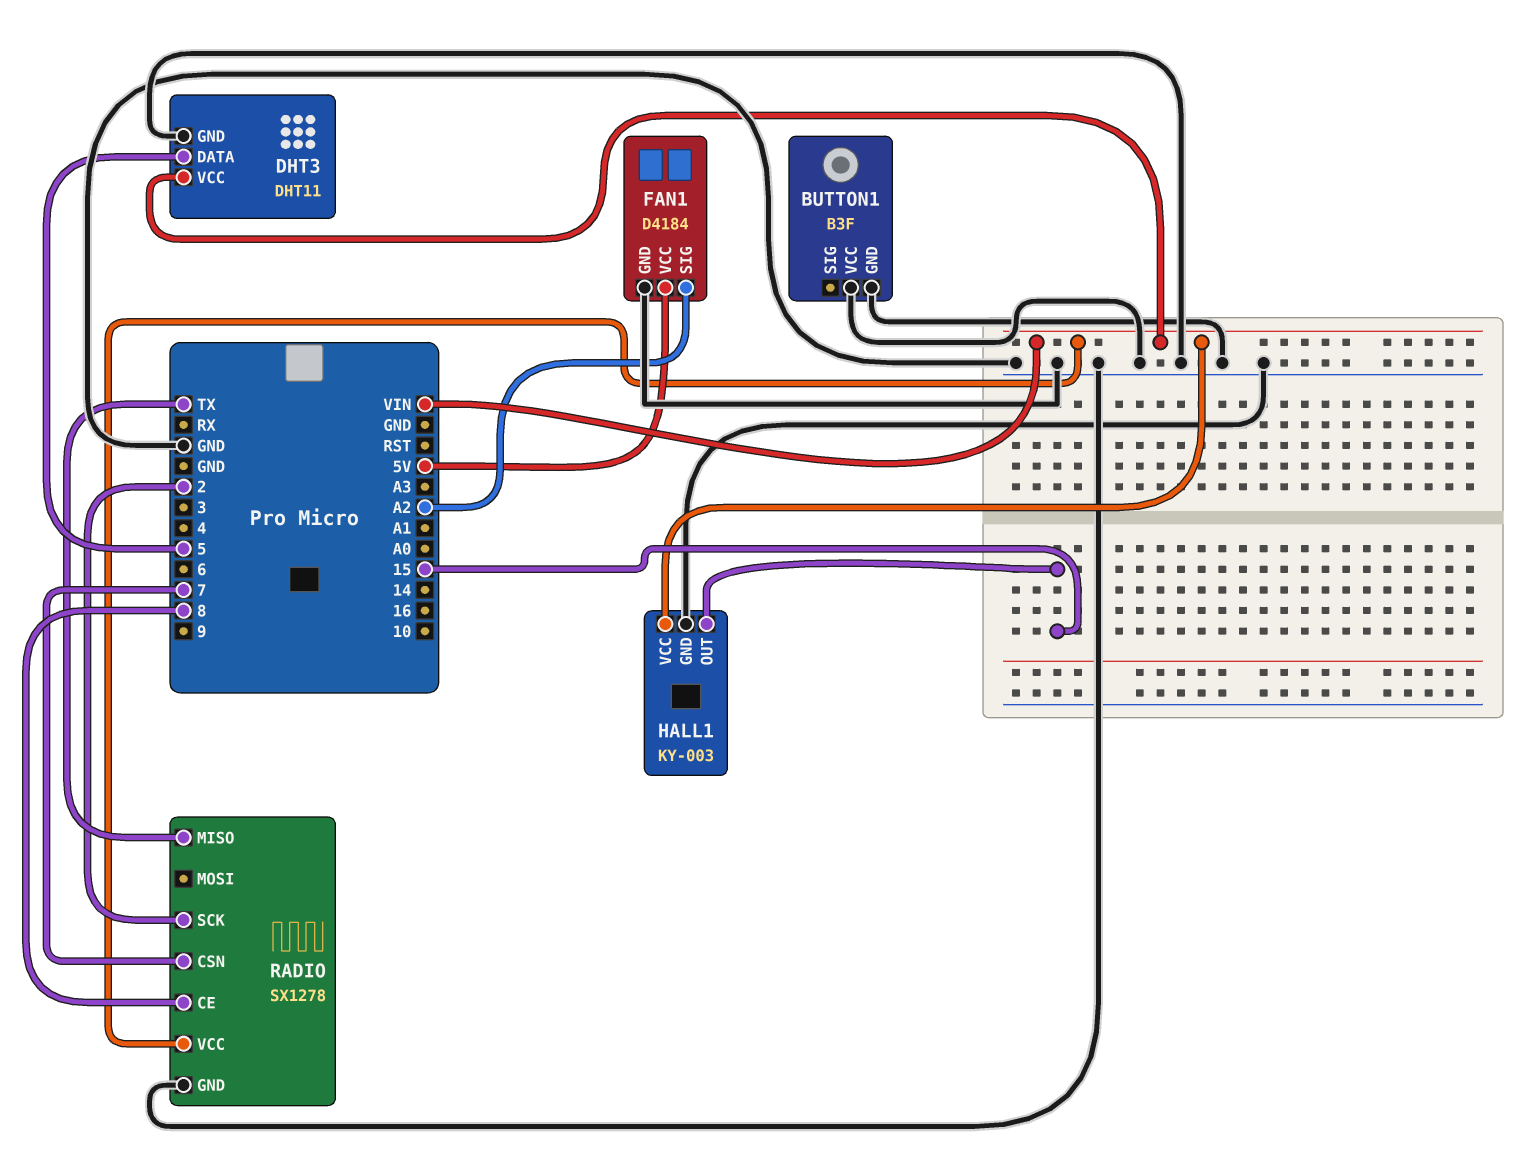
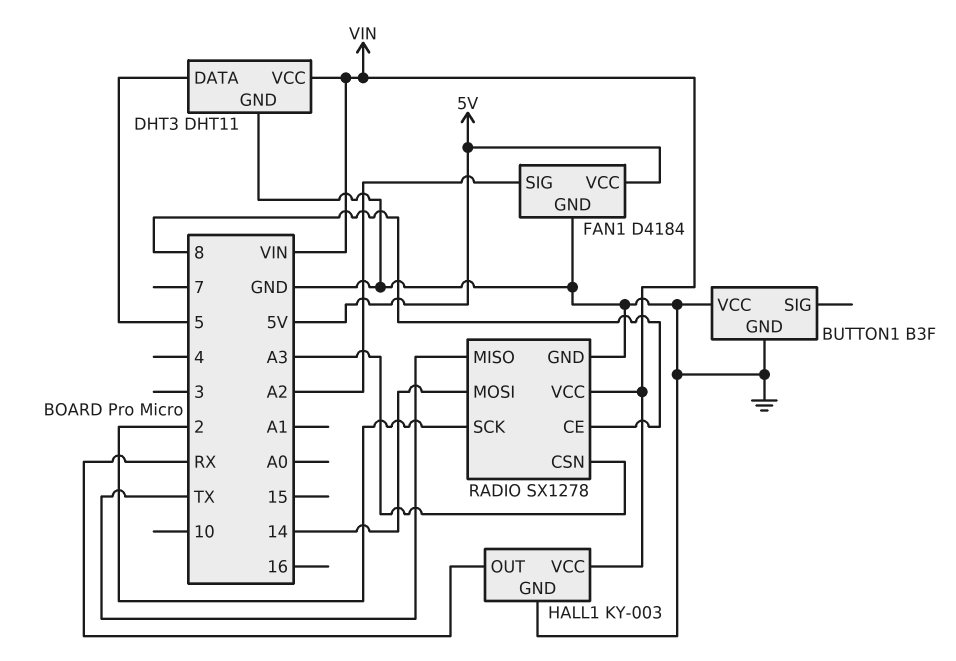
HALL1 pin OUT: 15 -> RX
RADIO pin CSN: 7 -> A3
RADIO pin MOSI: none -> 14

